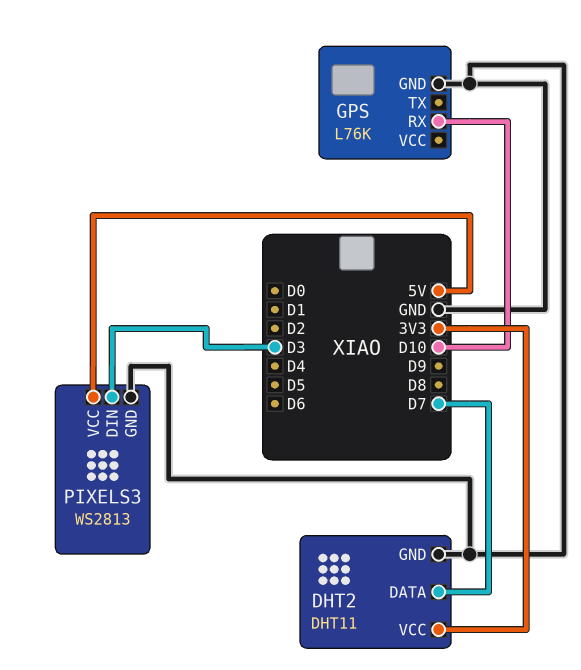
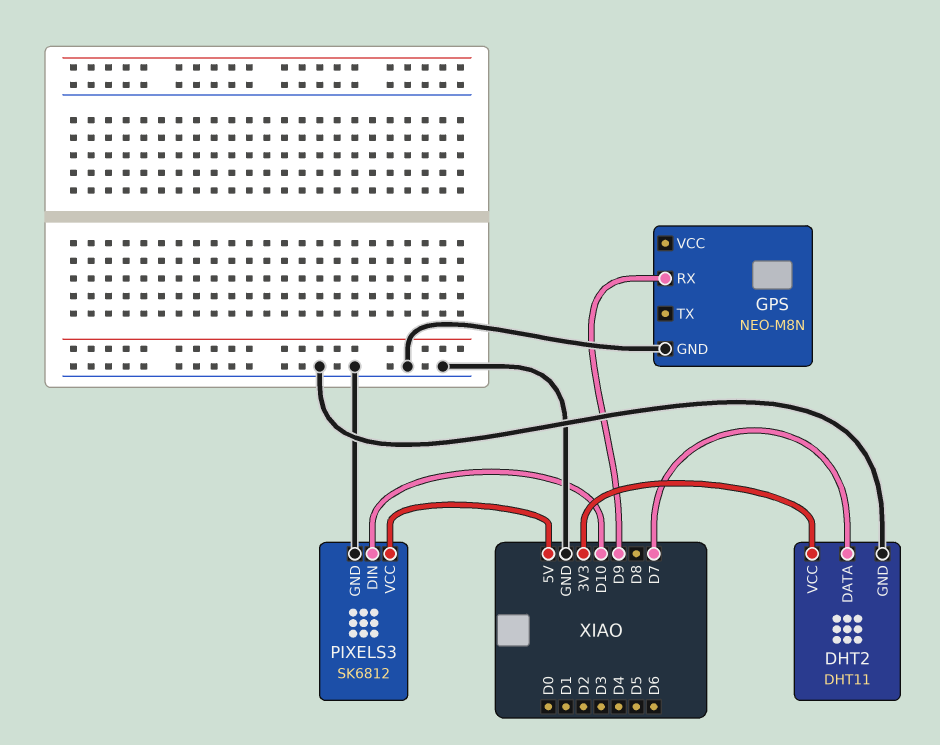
GPS: L76K -> NEO-M8N
GPS pin RX: D10 -> D9
PIXELS3: WS2813 -> SK6812
PIXELS3 pin DIN: D3 -> D10

